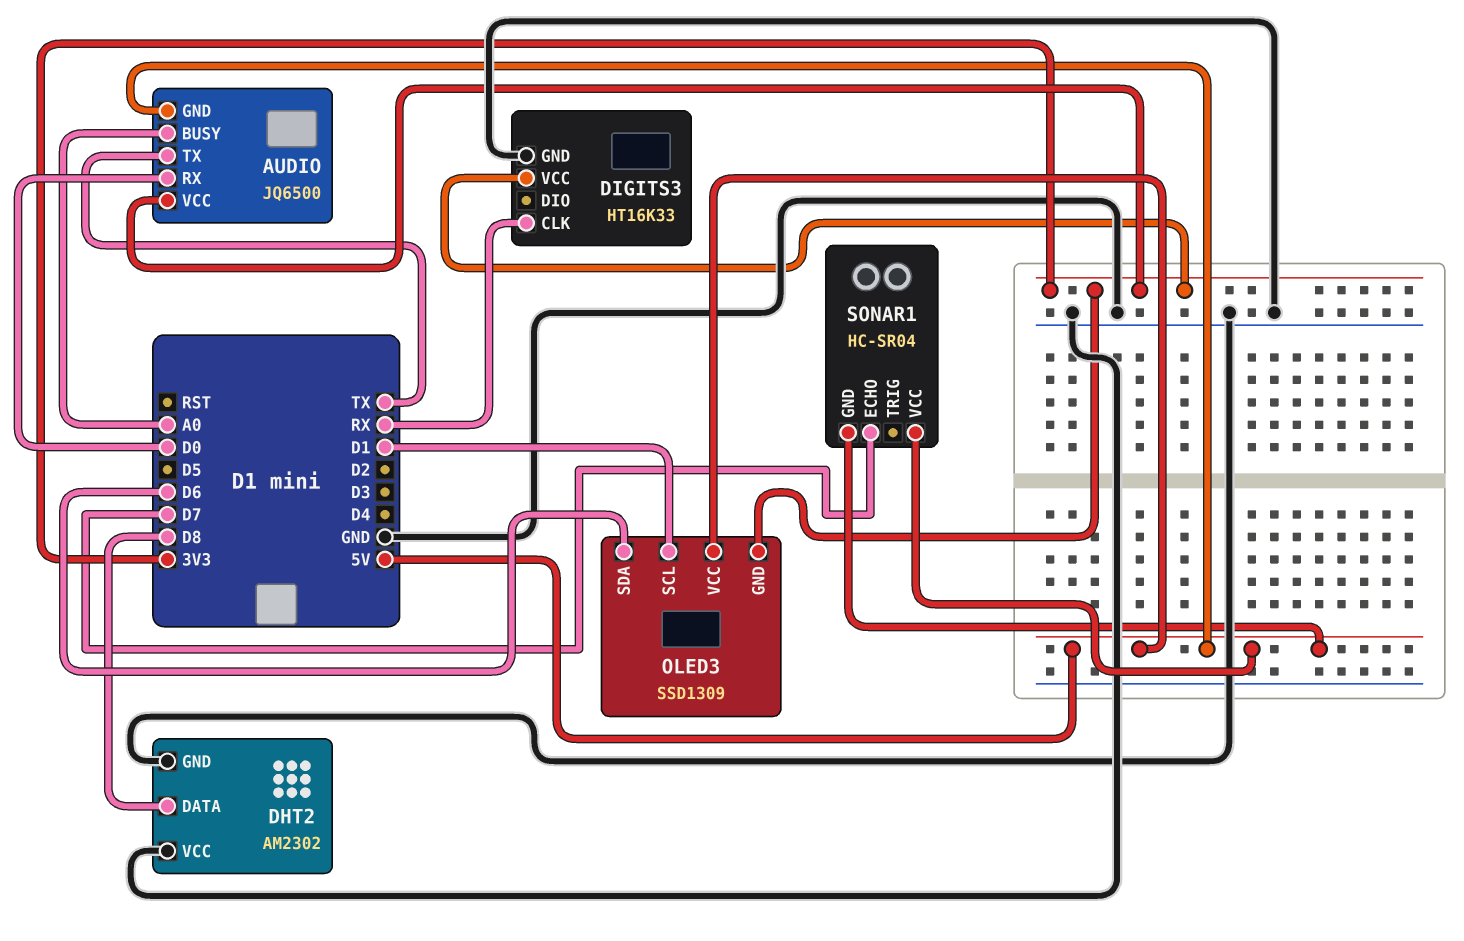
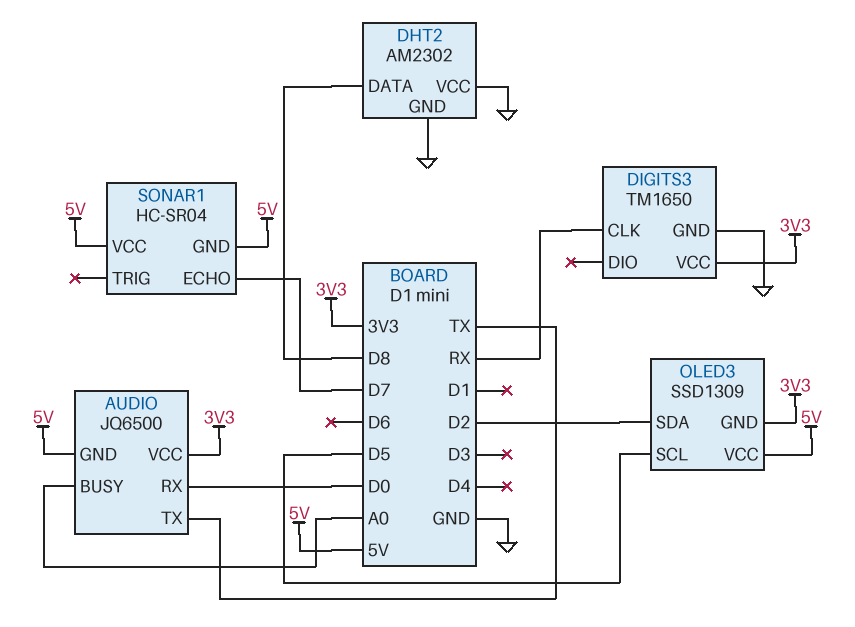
DIGITS3: HT16K33 -> TM1650
OLED3 pin SCL: D1 -> D5
OLED3 pin SDA: D6 -> D2

